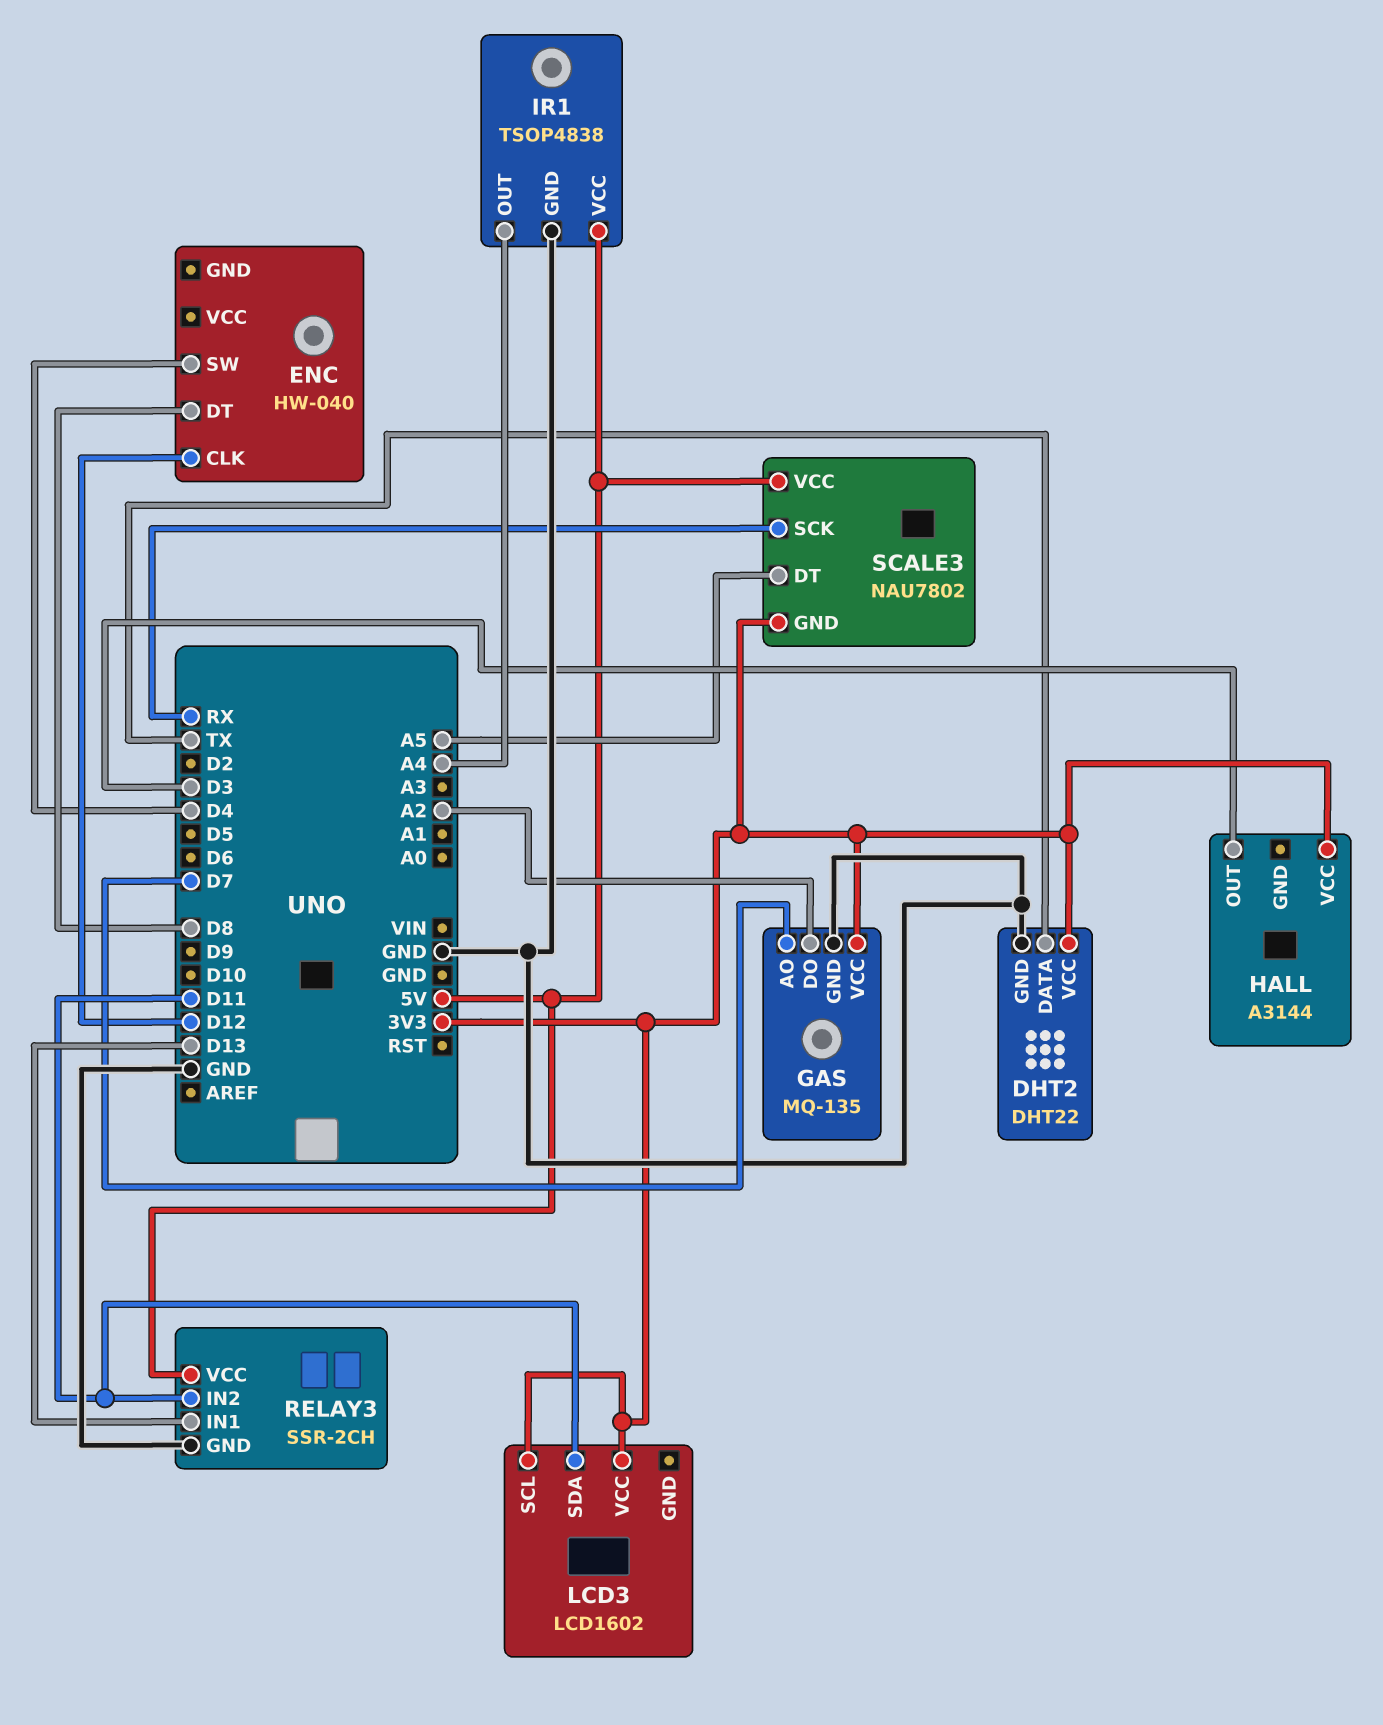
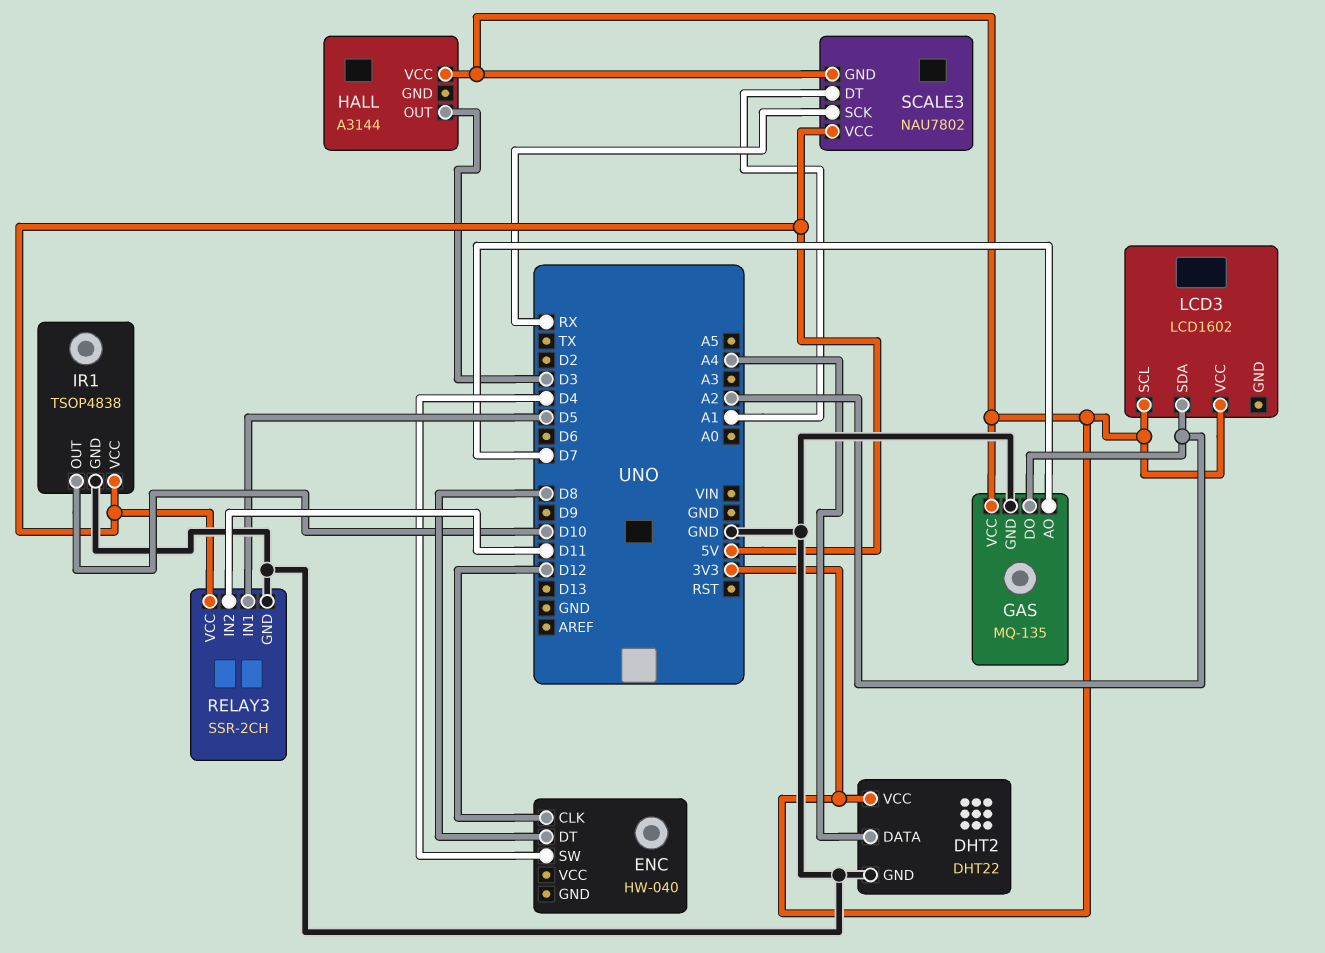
DHT2 pin DATA: TX -> A4
IR1 pin OUT: A4 -> D10
LCD3 pin SDA: D11 -> A2
RELAY3 pin IN1: D13 -> D5
SCALE3 pin DT: A5 -> A1

